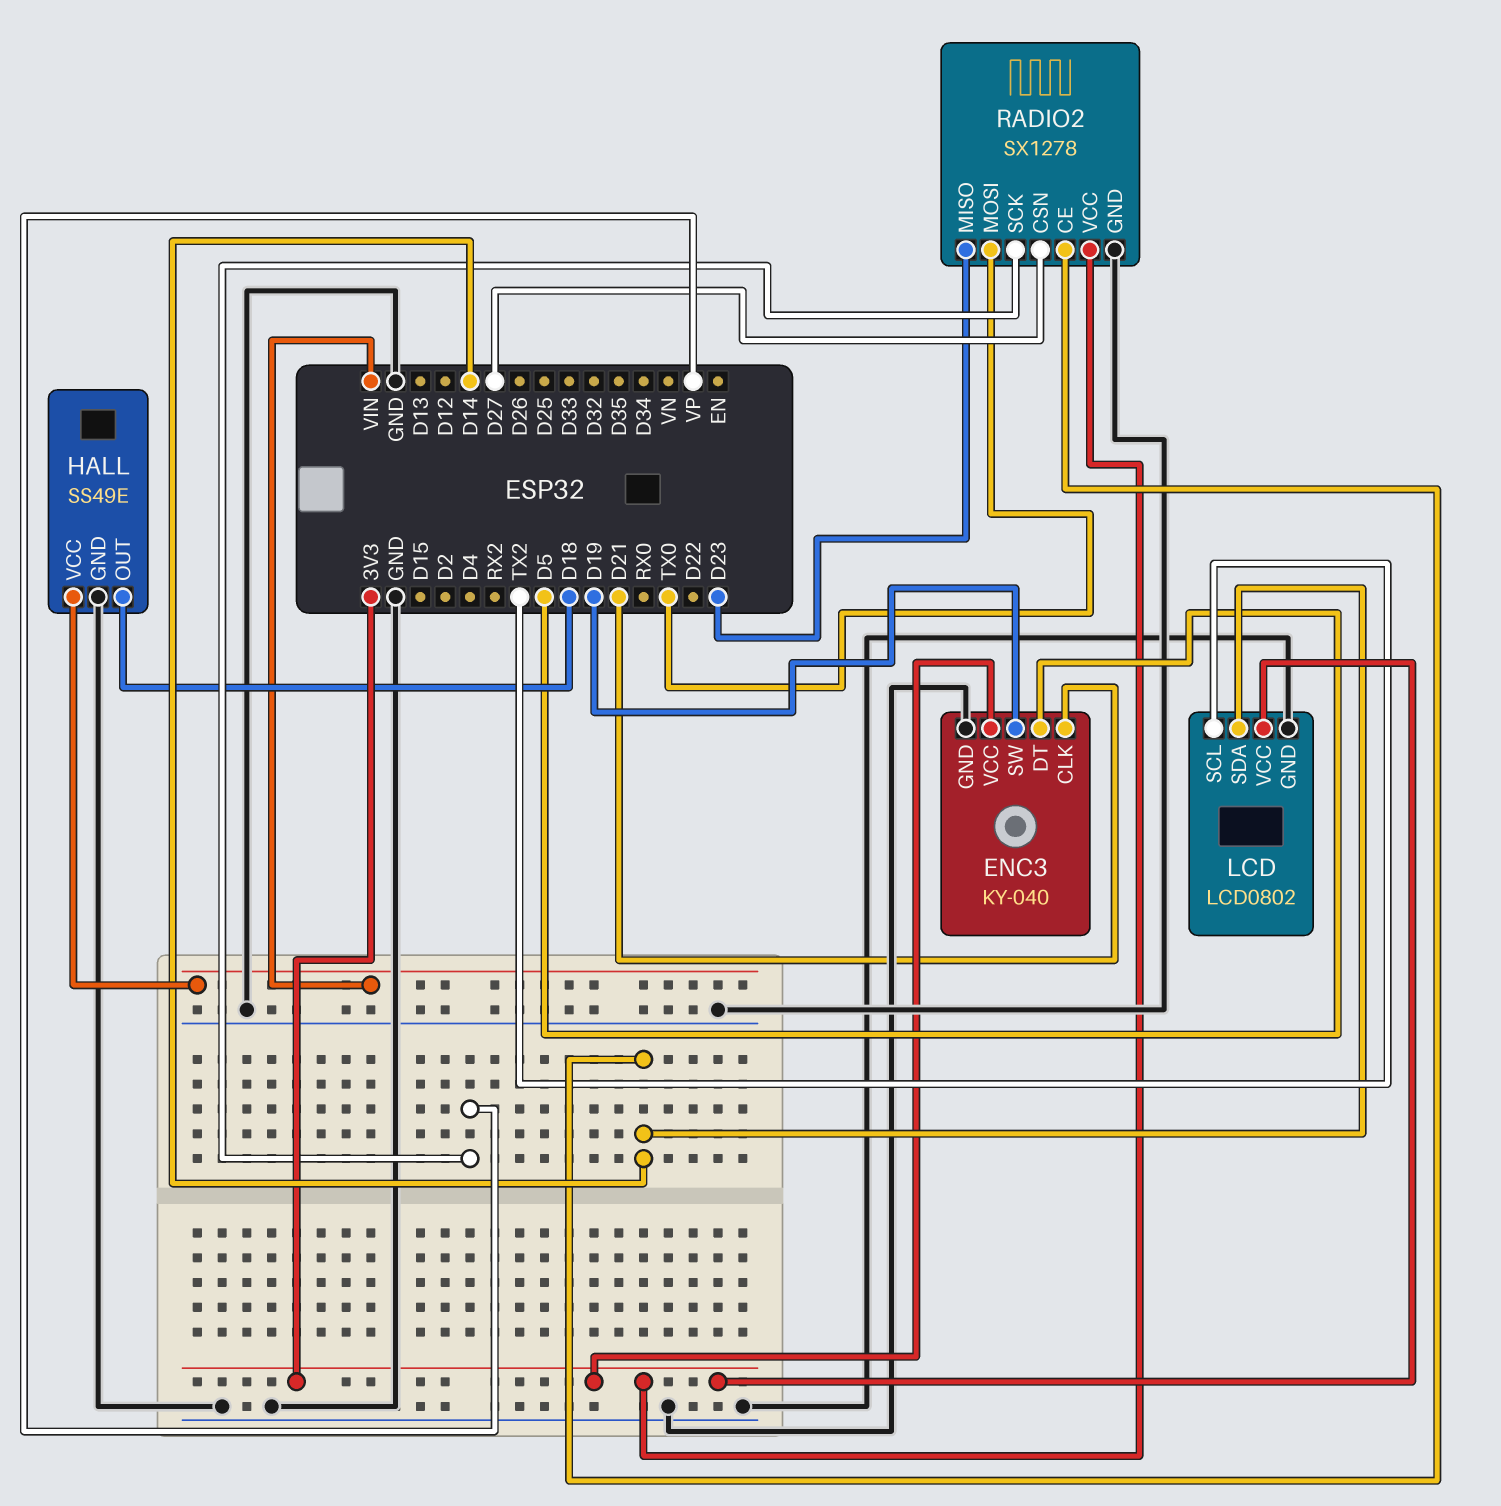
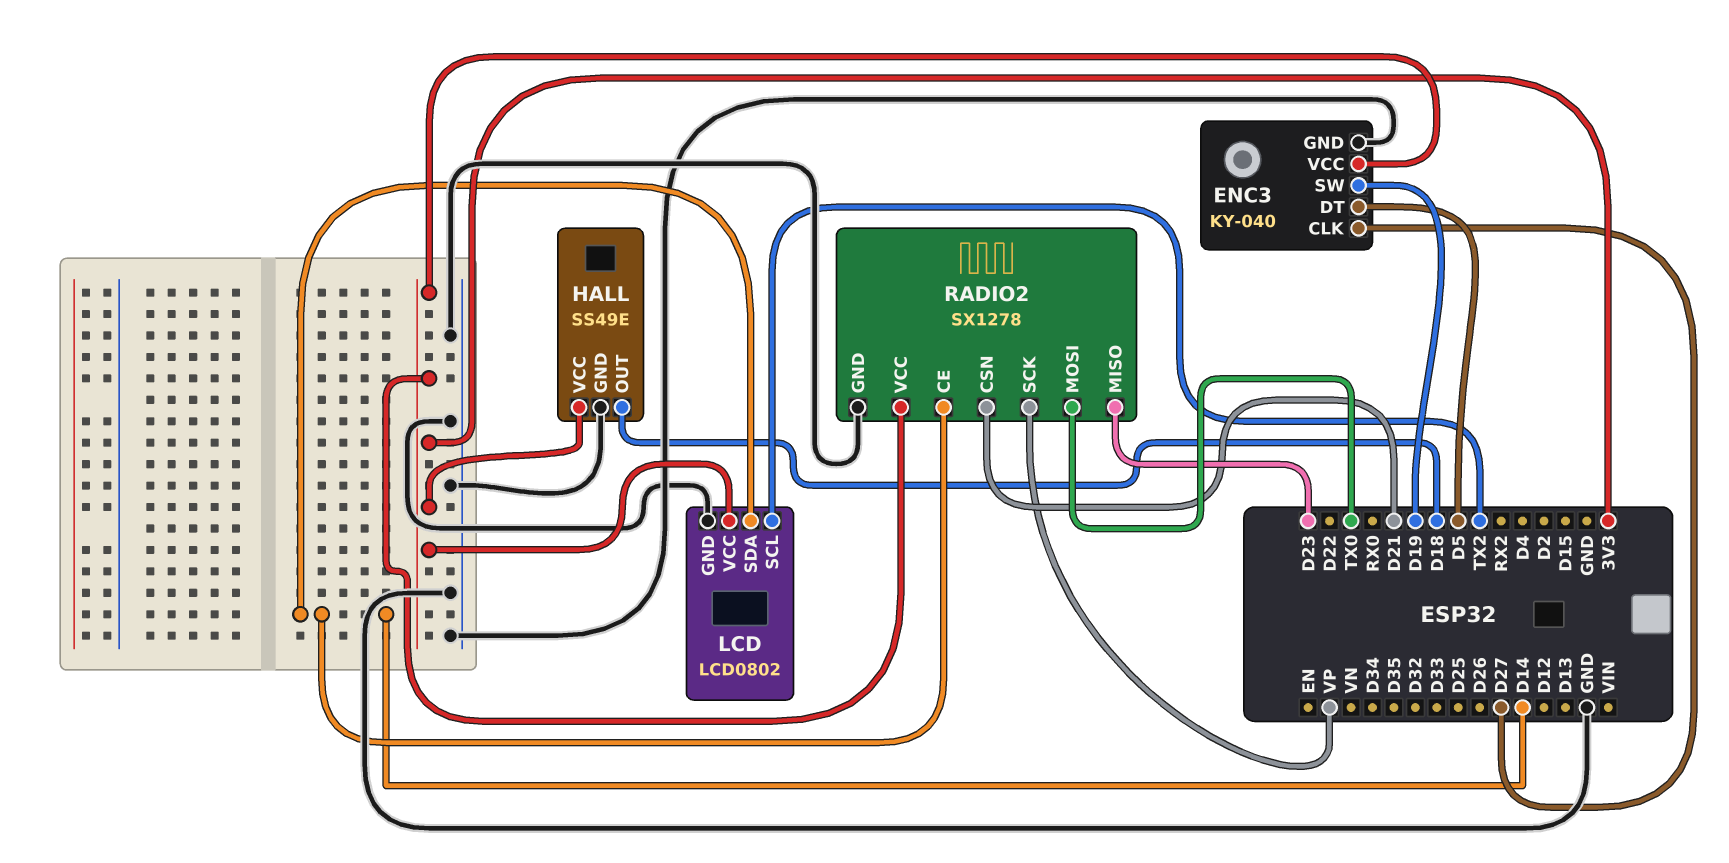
ENC3 pin CLK: D21 -> D27
HALL pin VCC: VIN -> 3V3
RADIO2 pin CSN: D27 -> D21

